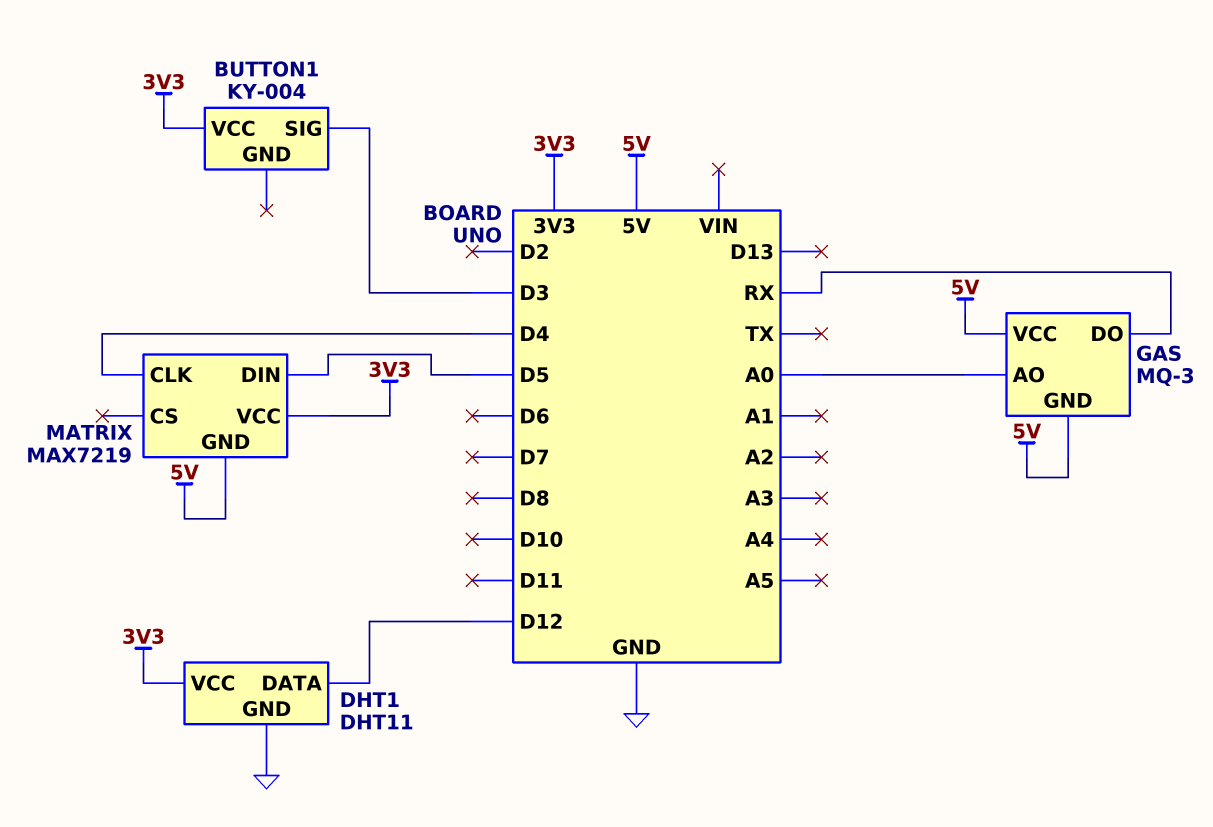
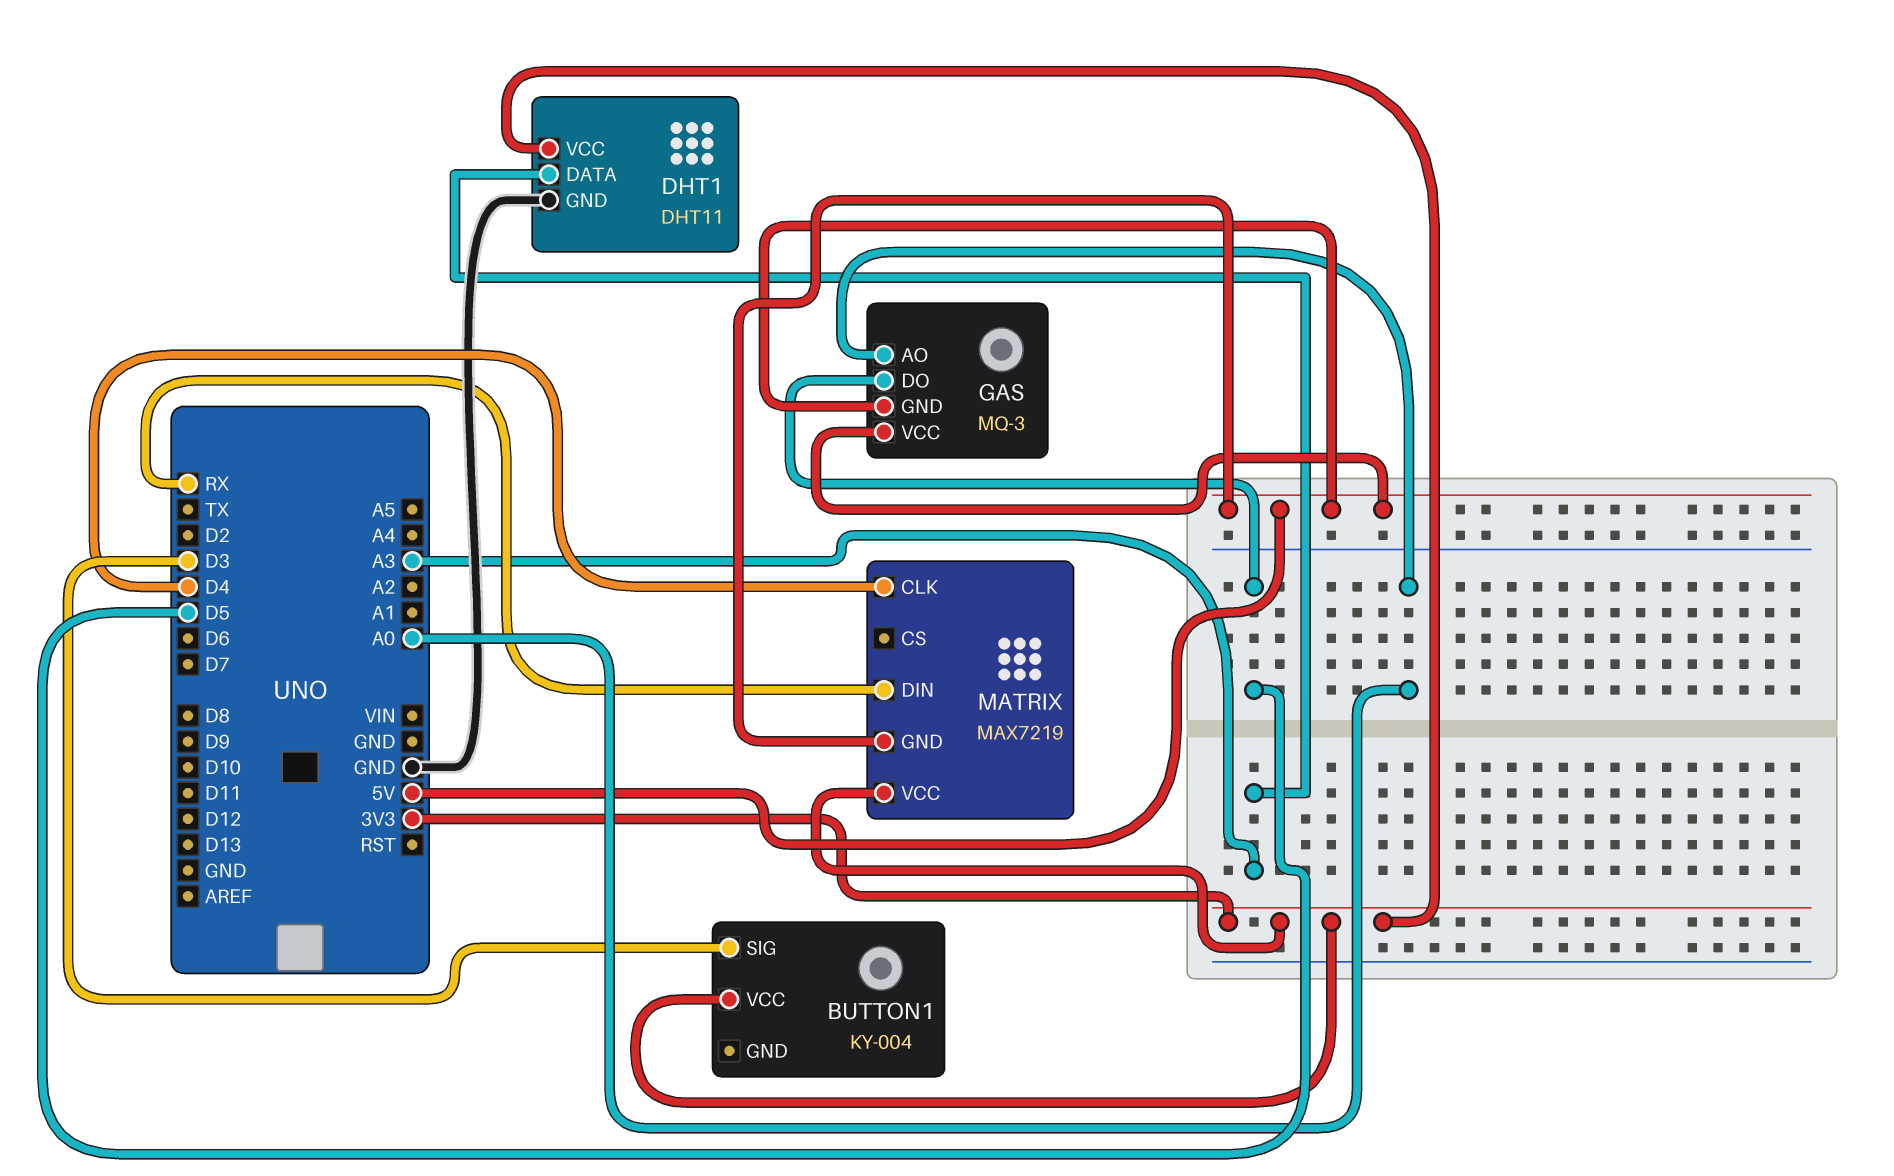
DHT1 pin DATA: D12 -> A3
GAS pin DO: RX -> D5
MATRIX pin DIN: D5 -> RX

